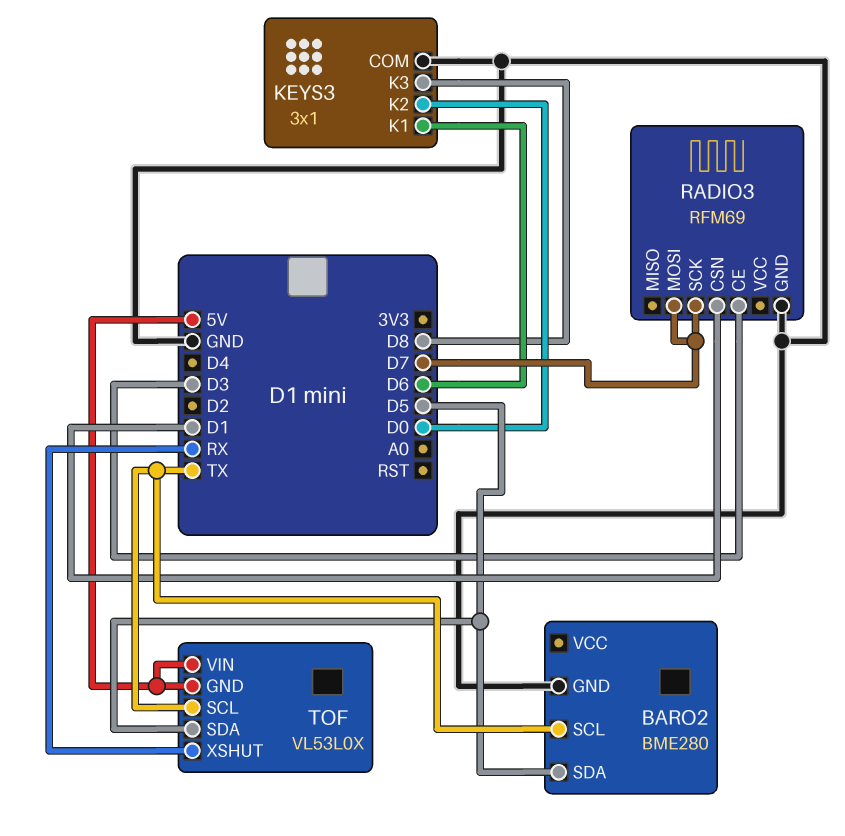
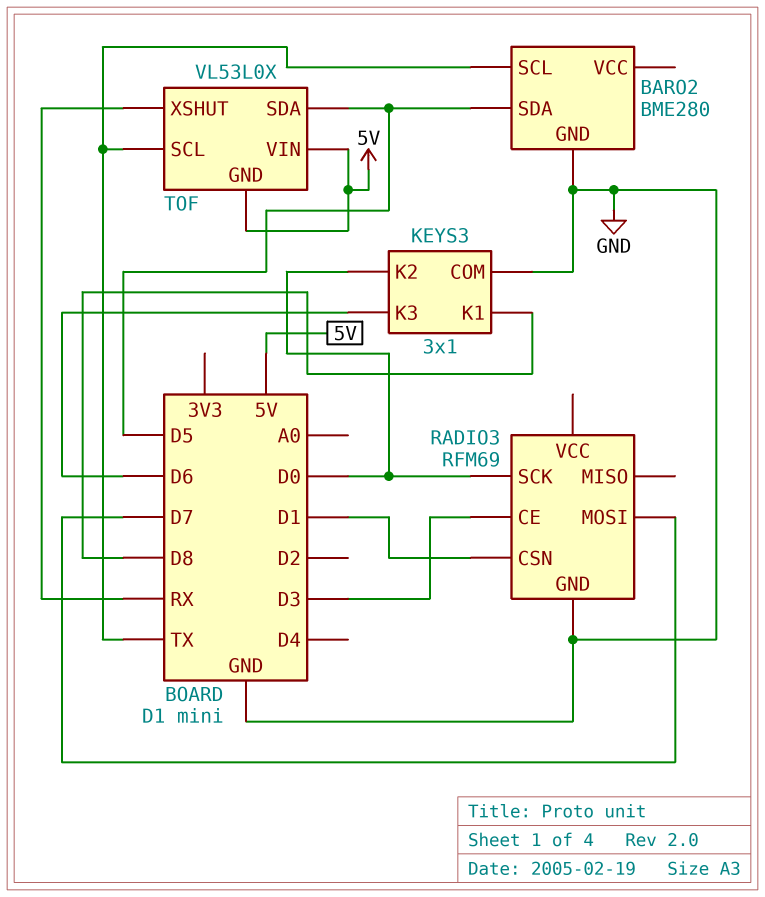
KEYS3 pin K1: D6 -> D8
KEYS3 pin K3: D8 -> D6
RADIO3 pin SCK: D7 -> D0

